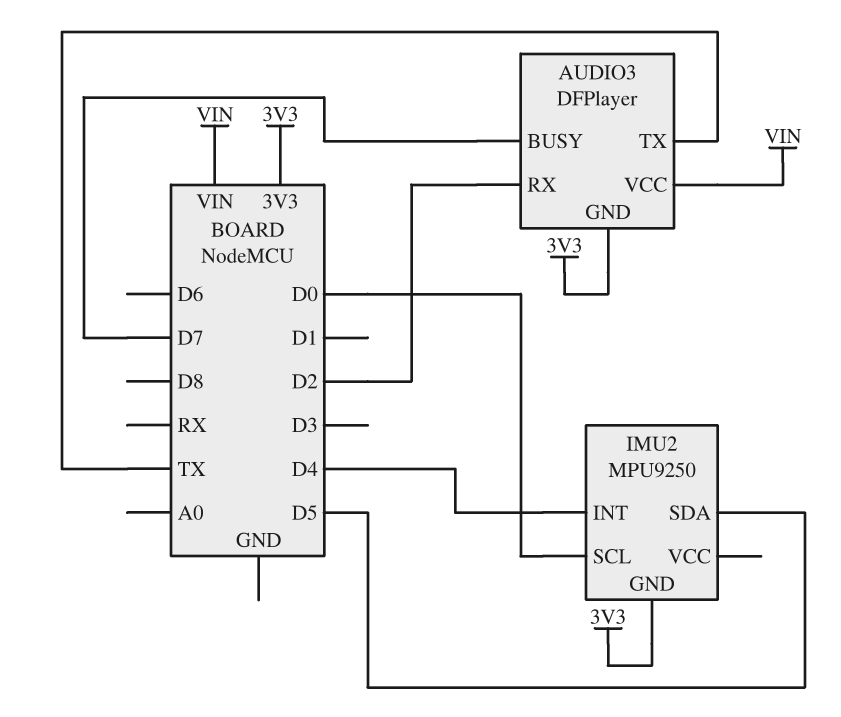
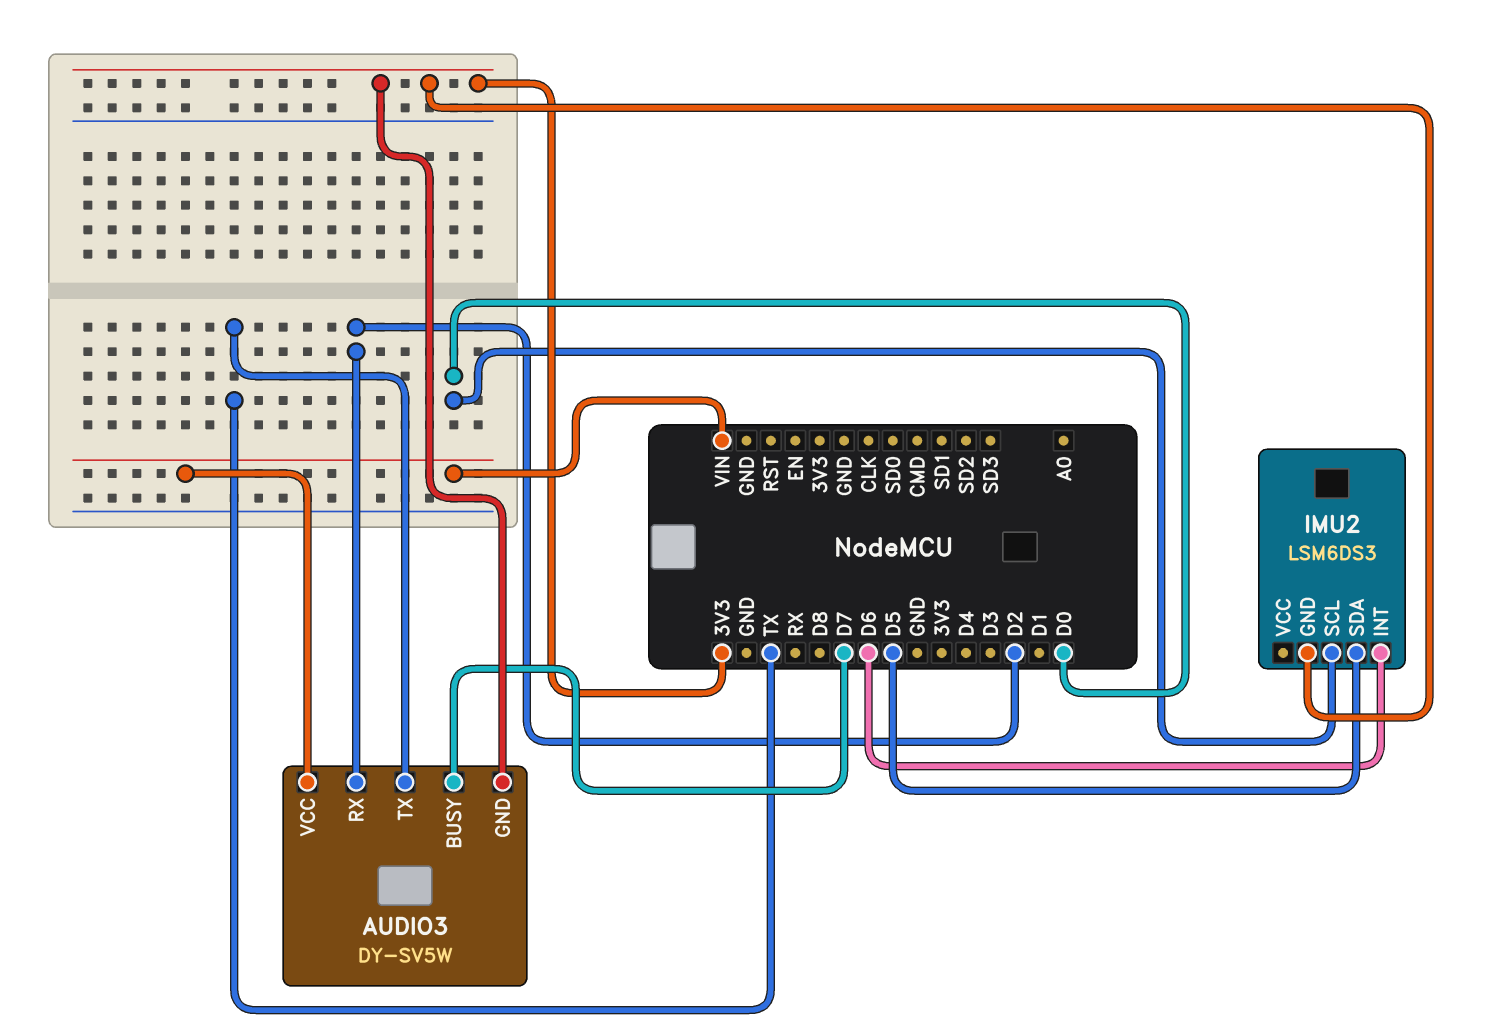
AUDIO3: DFPlayer -> DY-SV5W
IMU2: MPU9250 -> LSM6DS3
IMU2 pin INT: D4 -> D6

